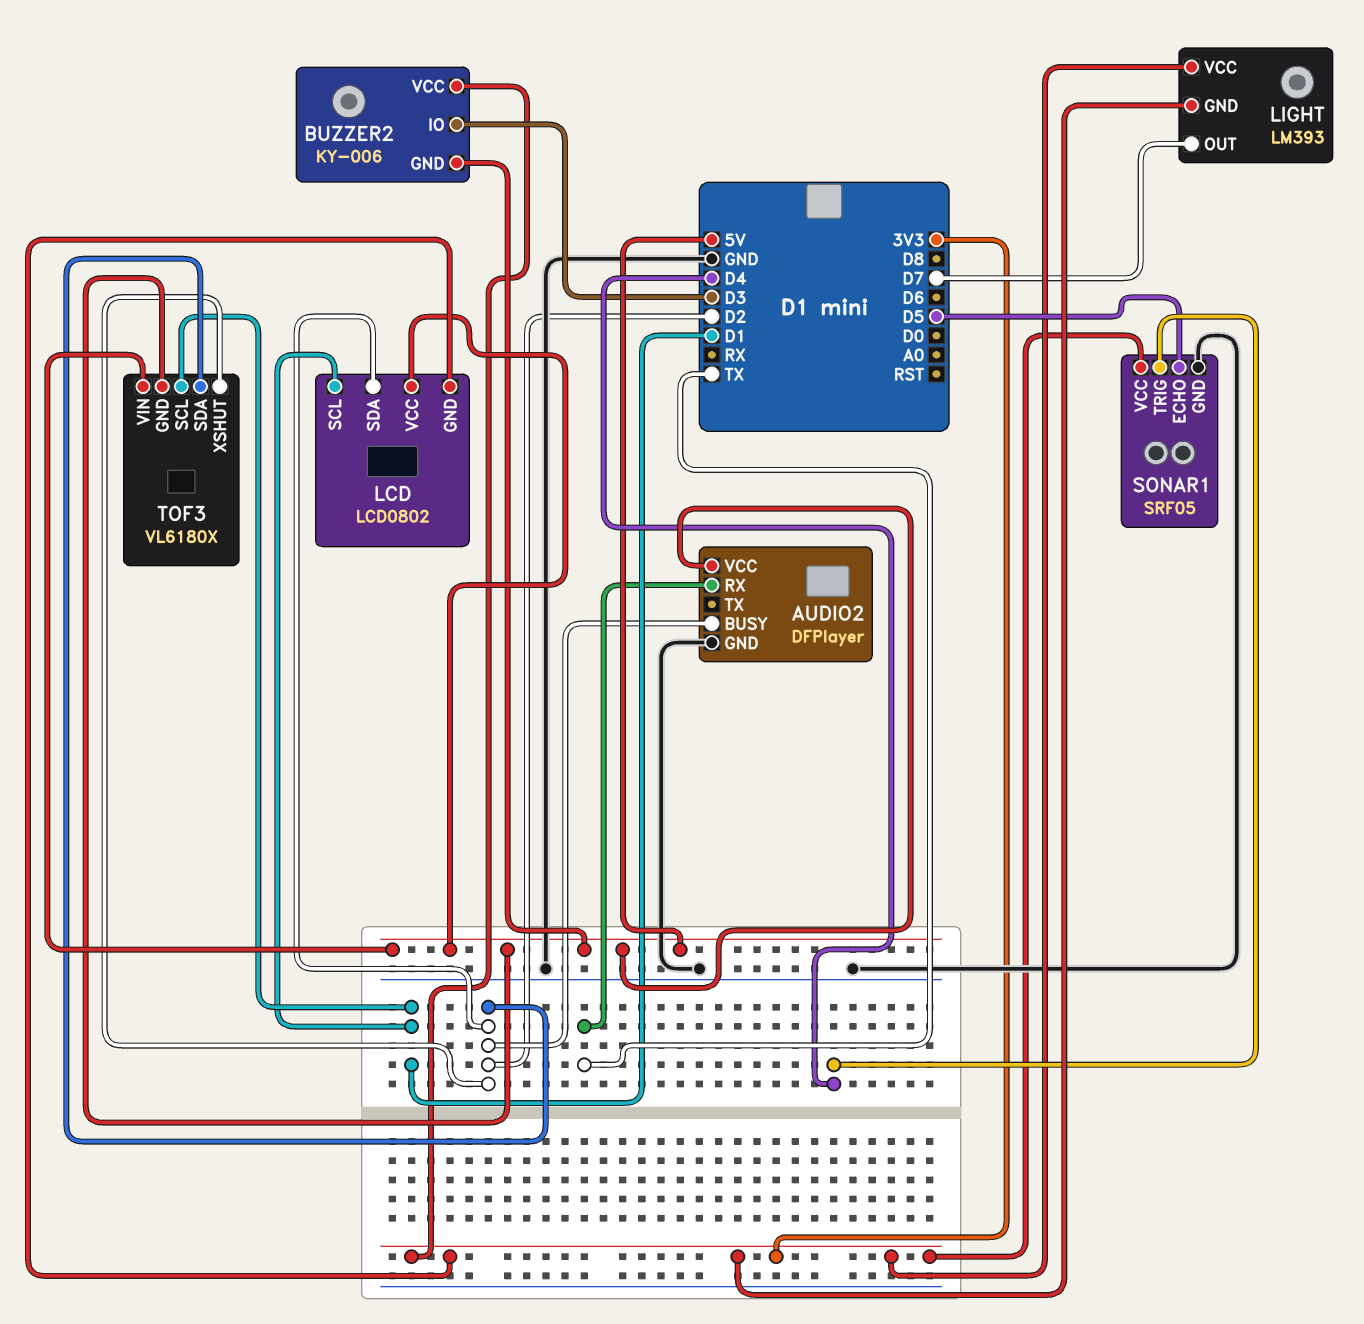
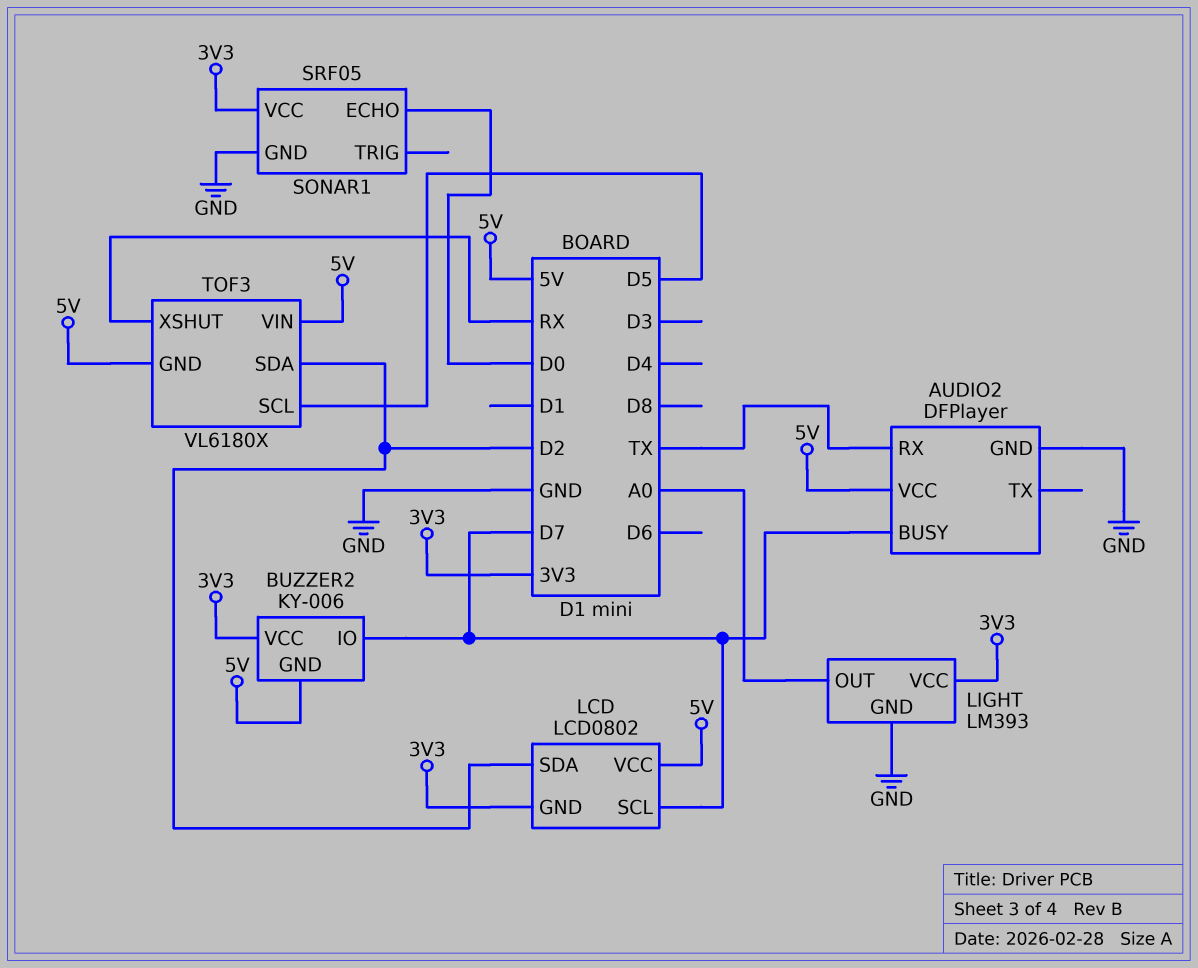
AUDIO2 pin BUSY: D2 -> D7
BUZZER2 pin IO: D3 -> D7
LCD pin SCL: D1 -> D7
LIGHT pin GND: 3V3 -> GND
LIGHT pin OUT: D7 -> A0
SONAR1 pin ECHO: D5 -> D0
SONAR1 pin TRIG: D4 -> none
TOF3 pin SCL: D1 -> D5
TOF3 pin XSHUT: D2 -> RX

